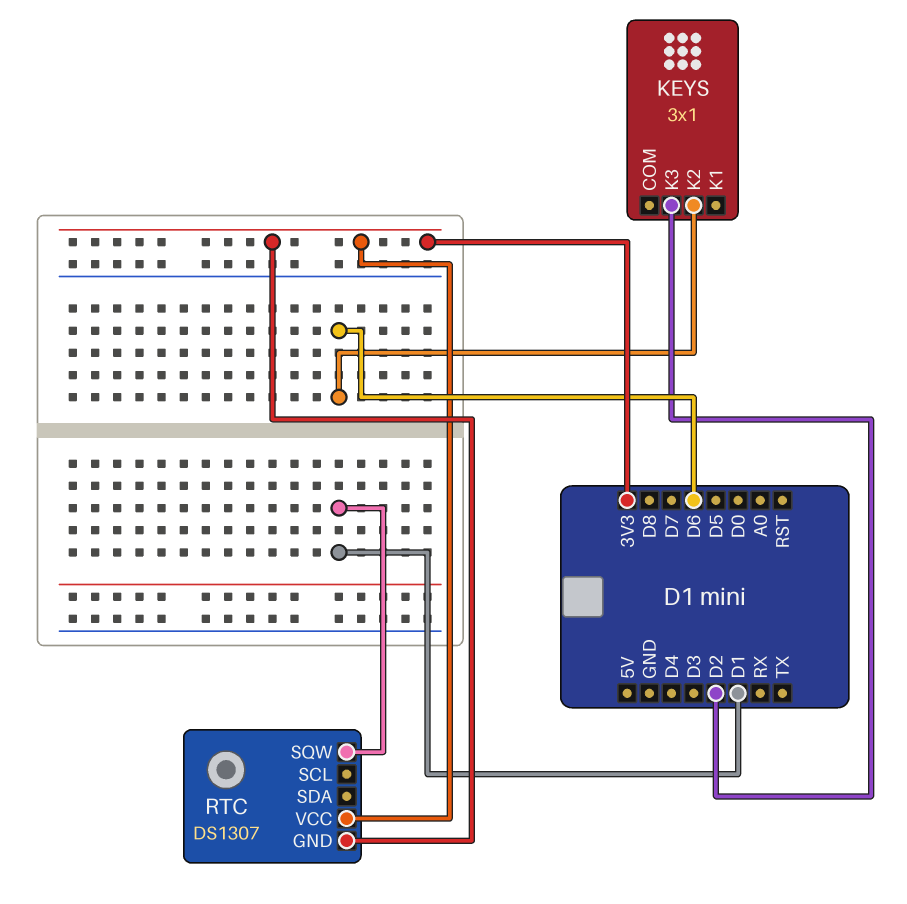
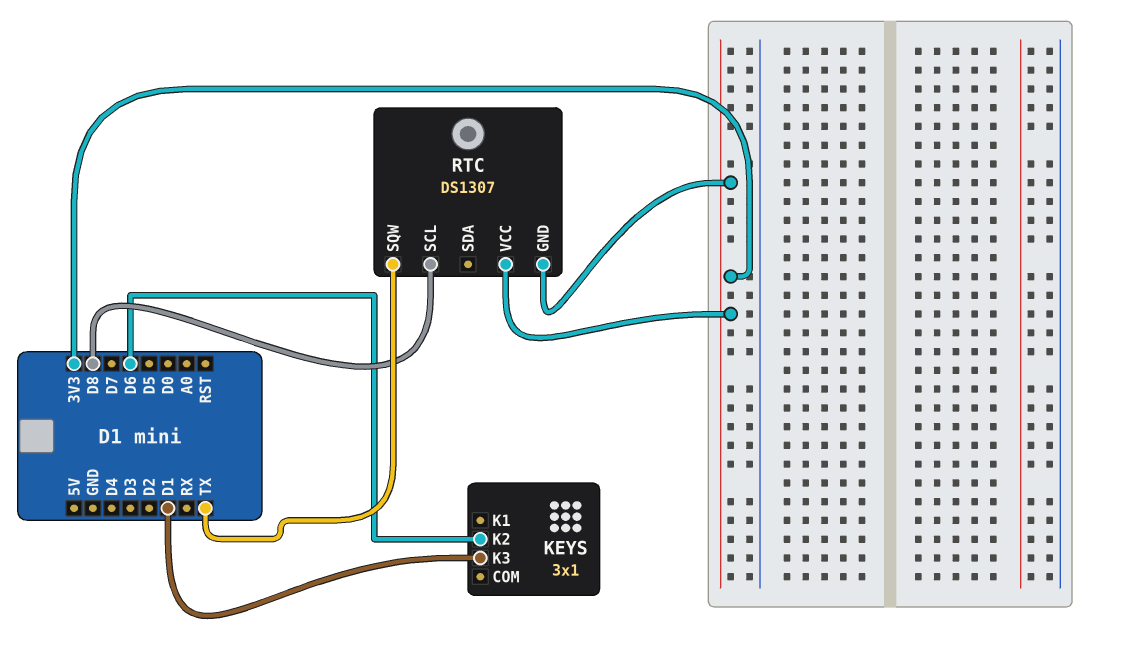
KEYS pin K3: D2 -> D1
RTC pin SCL: none -> D8
RTC pin SQW: D1 -> TX

